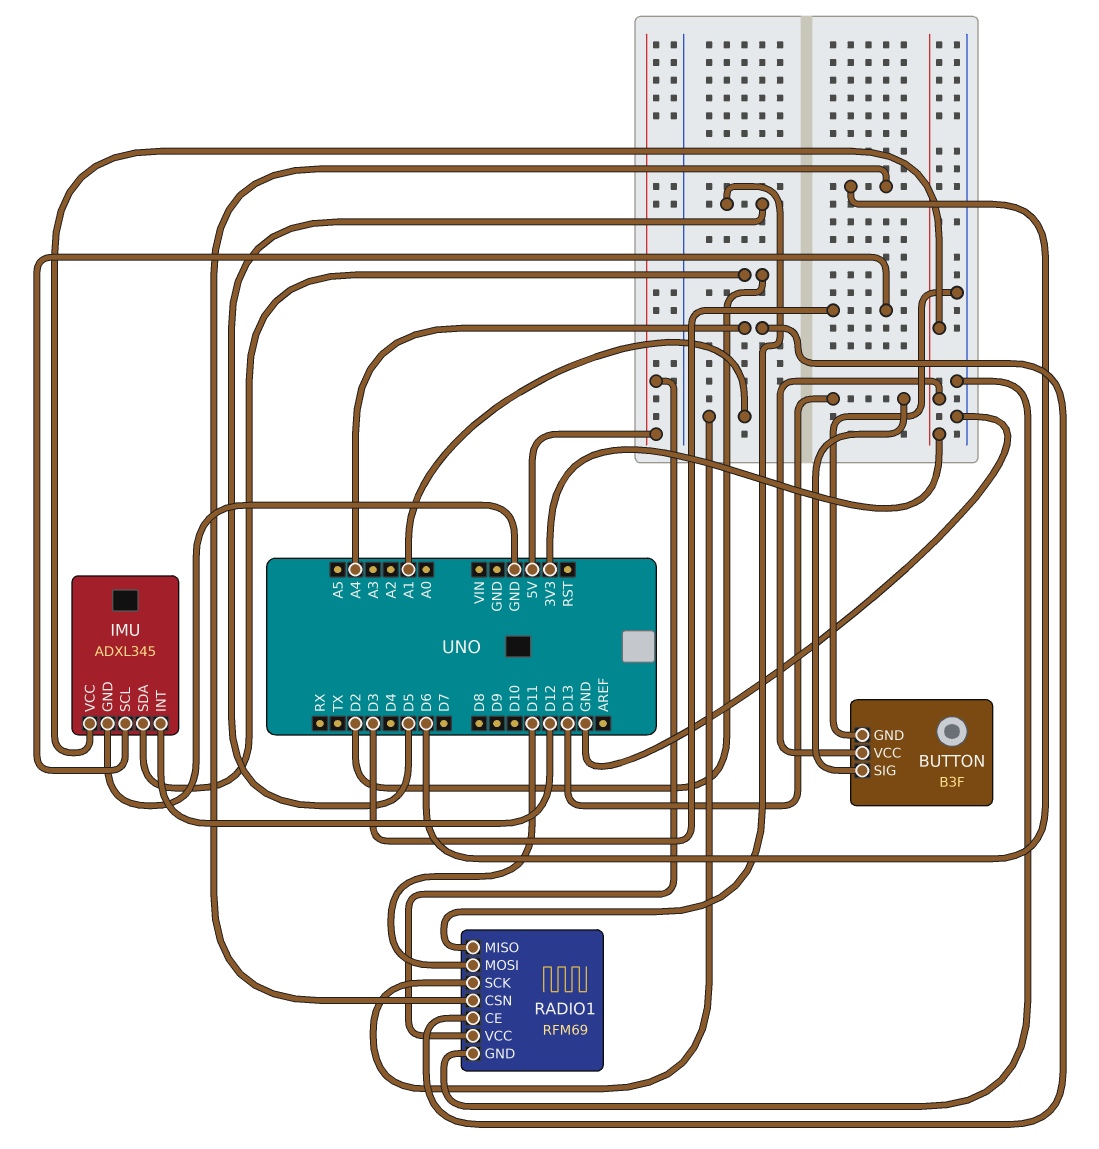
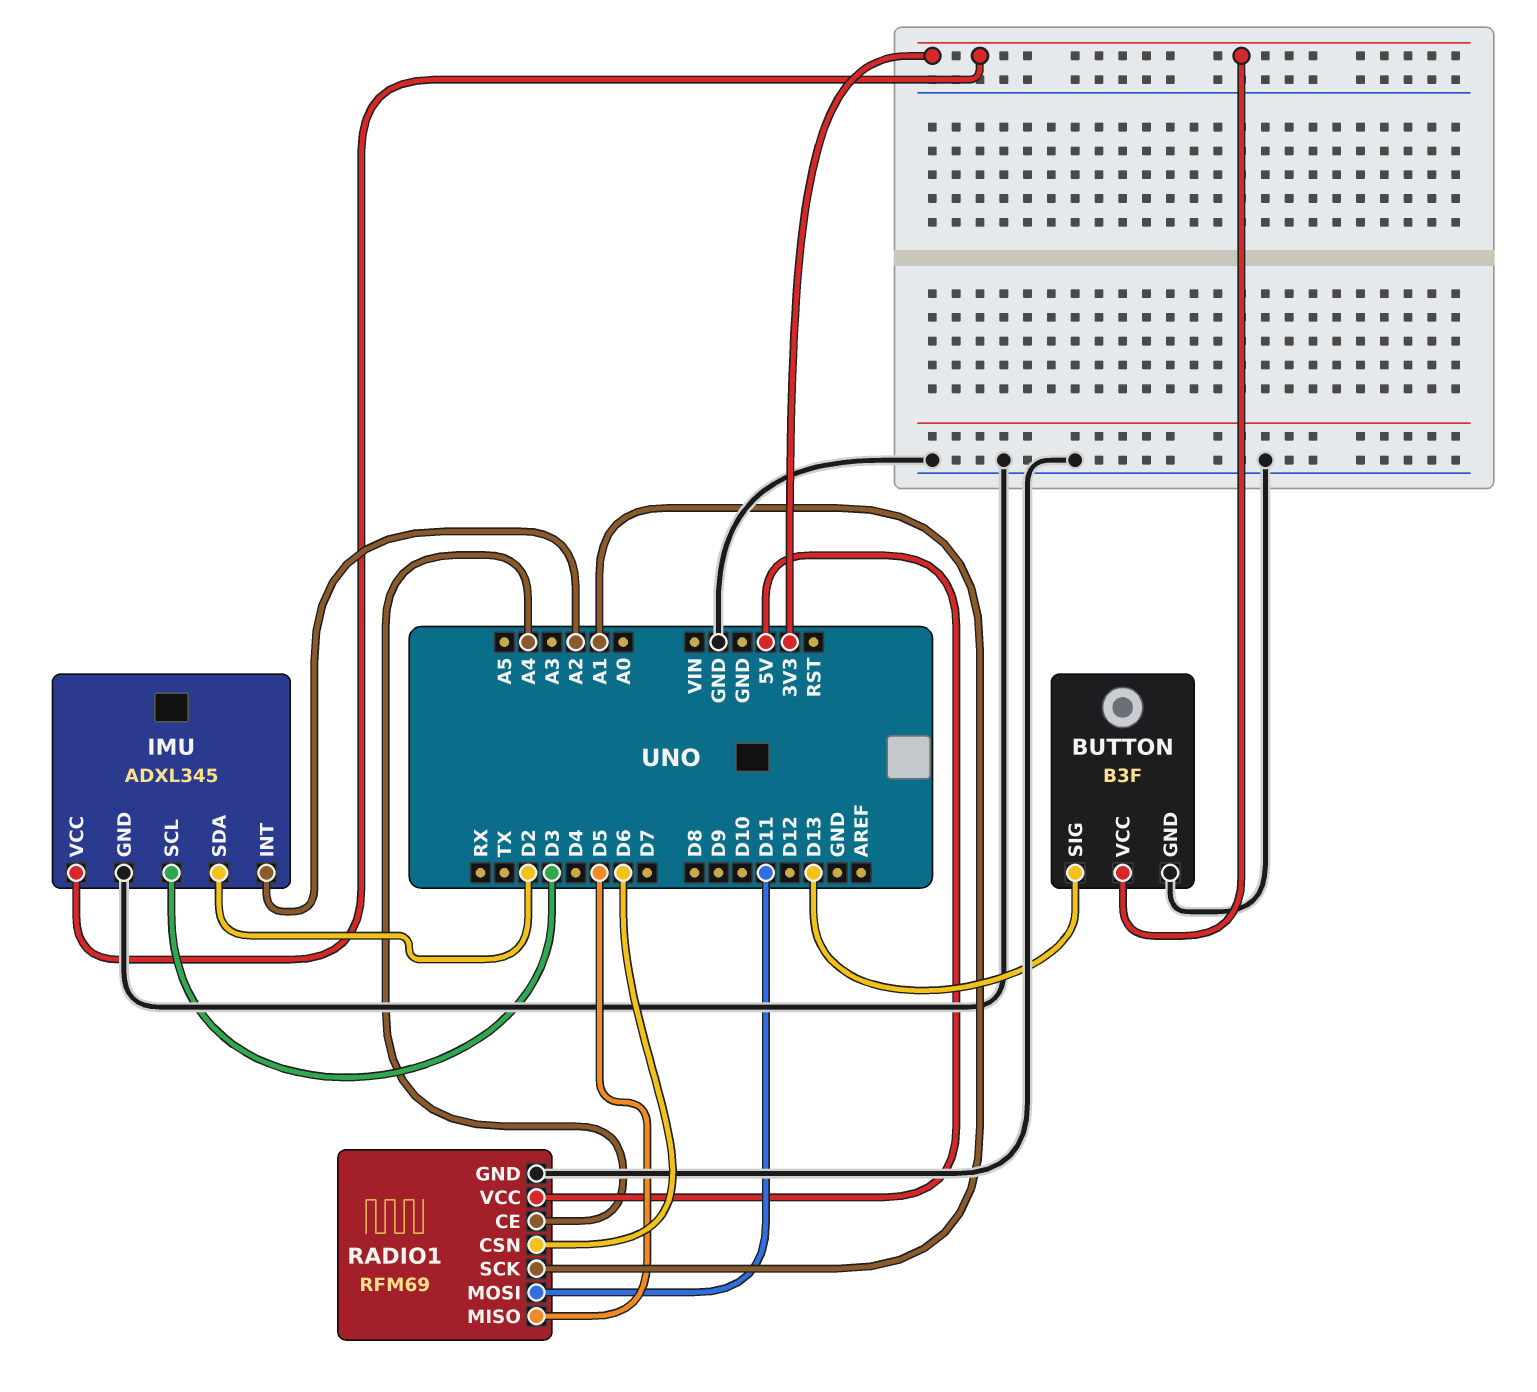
IMU pin INT: D12 -> A2

